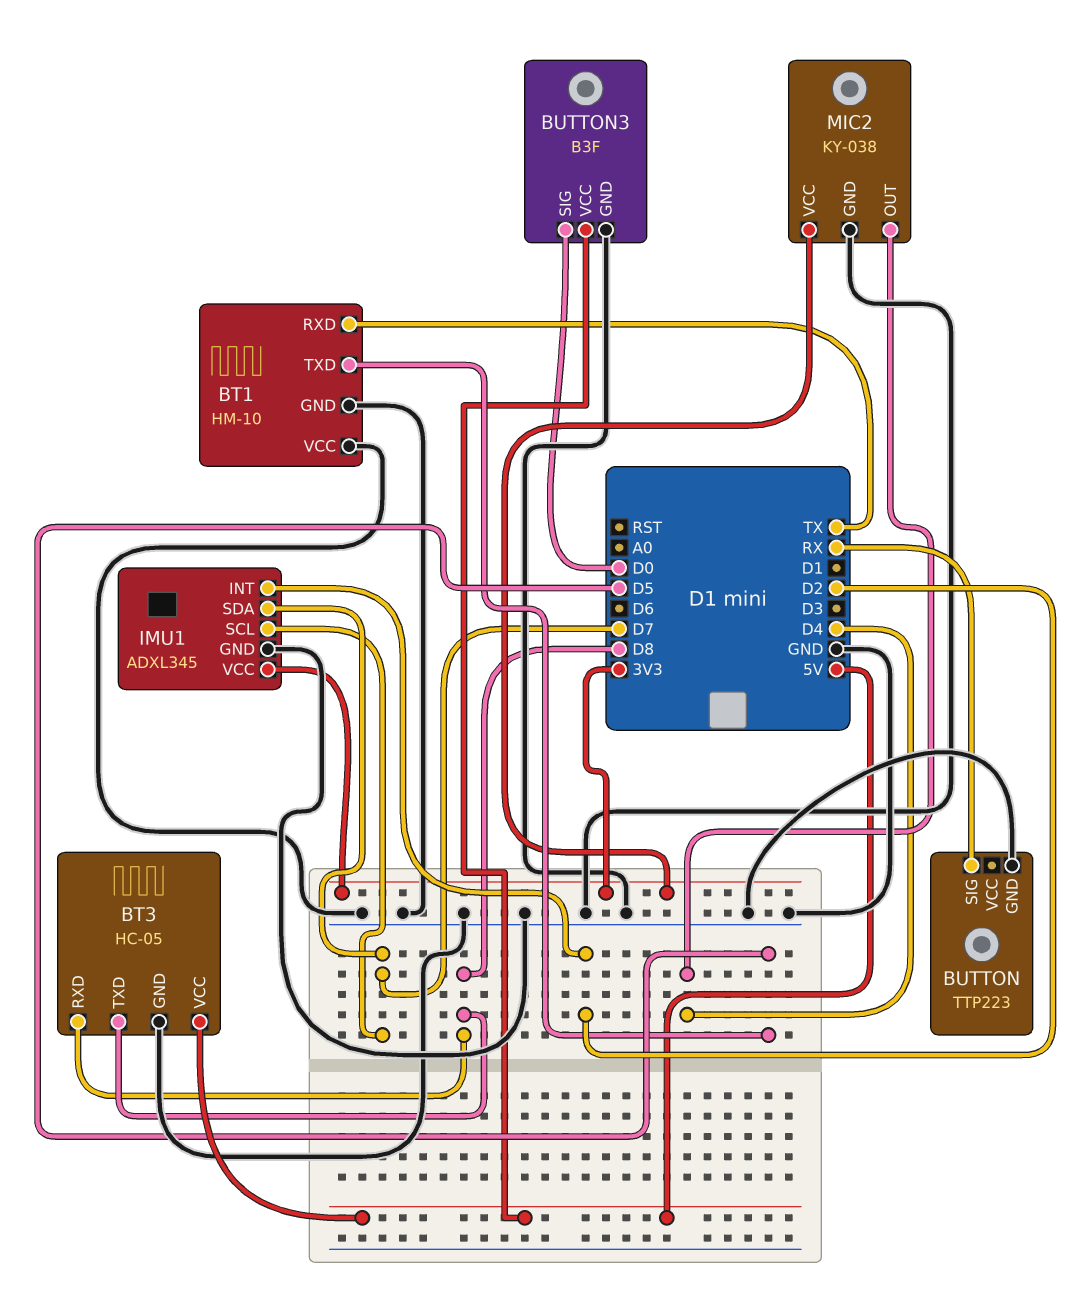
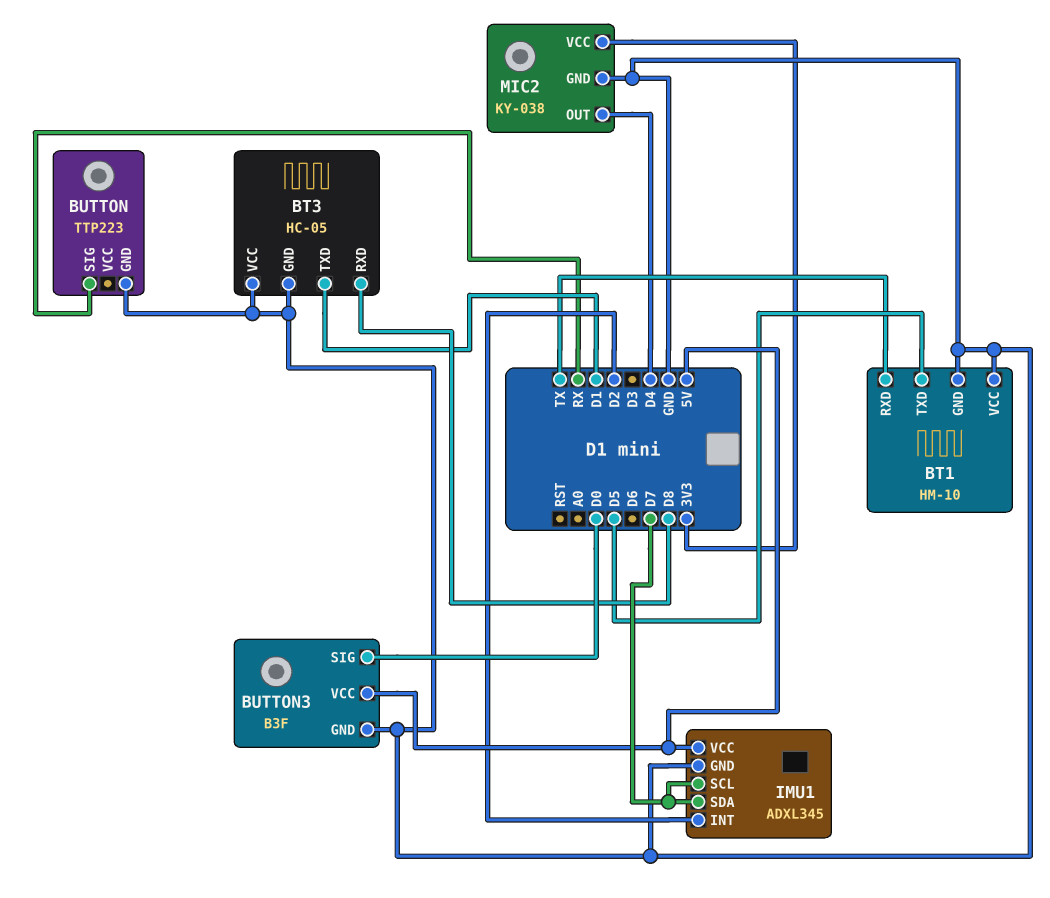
BT3 pin TXD: D8 -> D1
BT3 pin VCC: 5V -> GND
IMU1 pin VCC: 3V3 -> 5V

